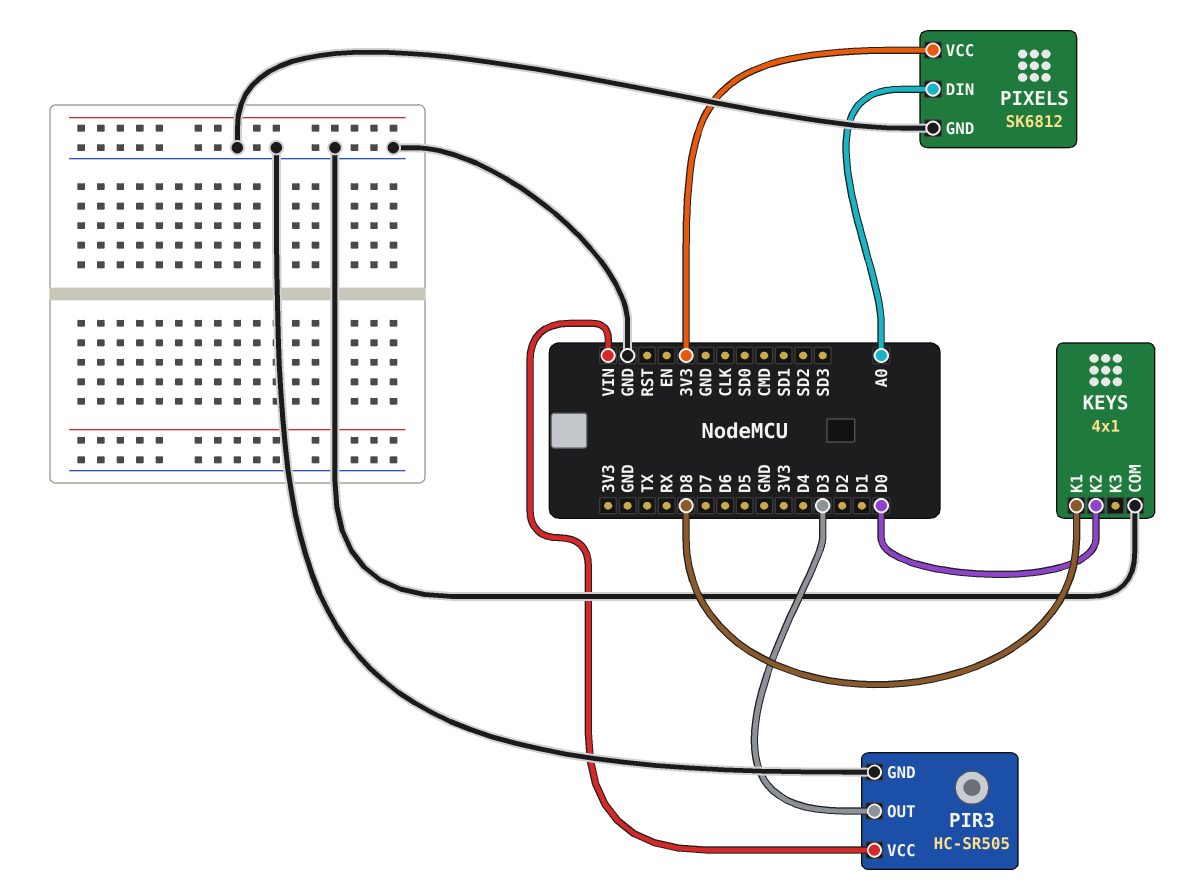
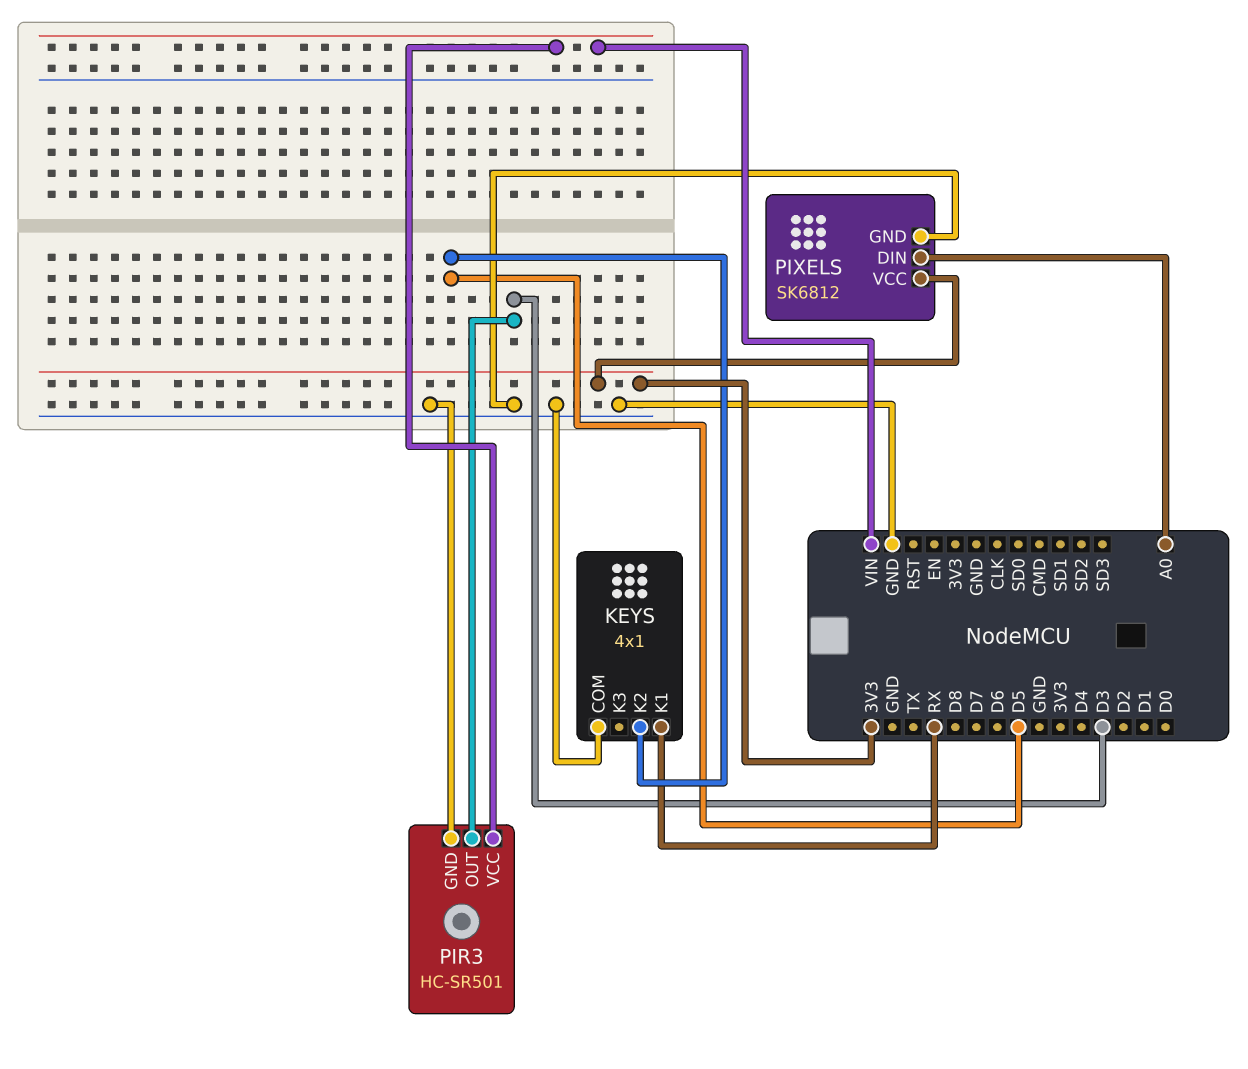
KEYS pin K1: D8 -> RX
KEYS pin K2: D0 -> D5
PIR3: HC-SR505 -> HC-SR501

